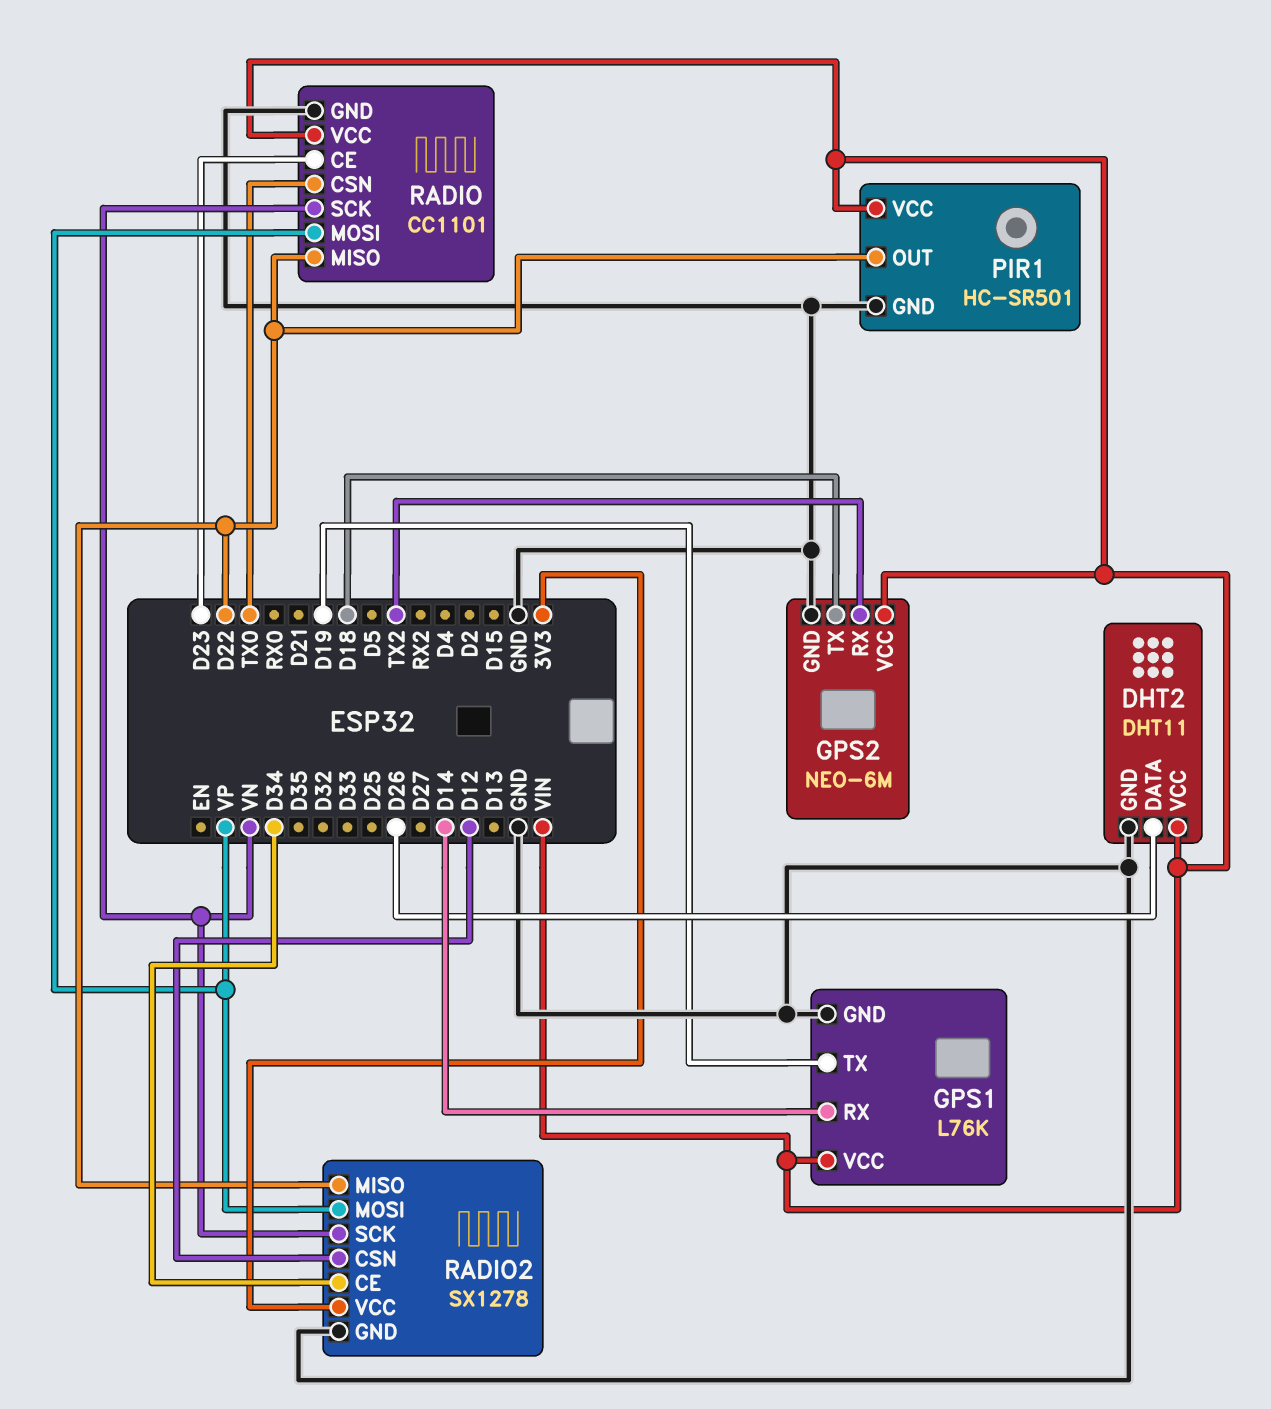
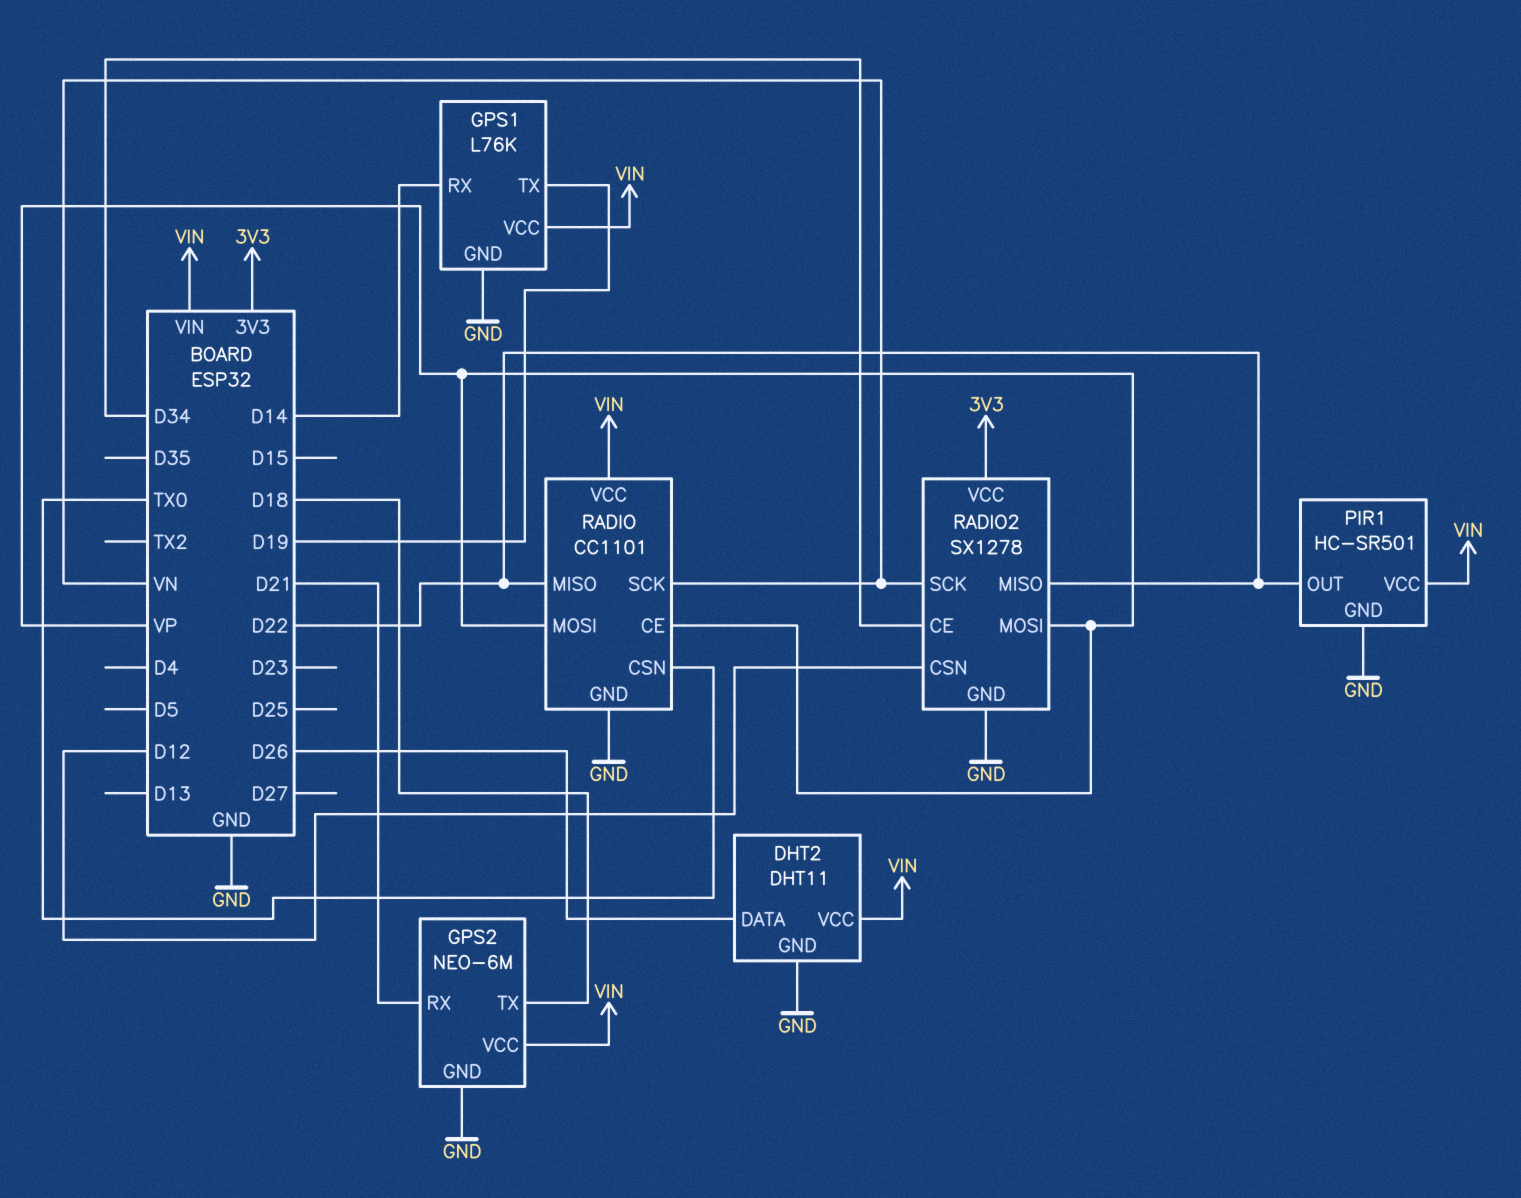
GPS2 pin RX: TX2 -> D21
RADIO pin CE: D23 -> VP

